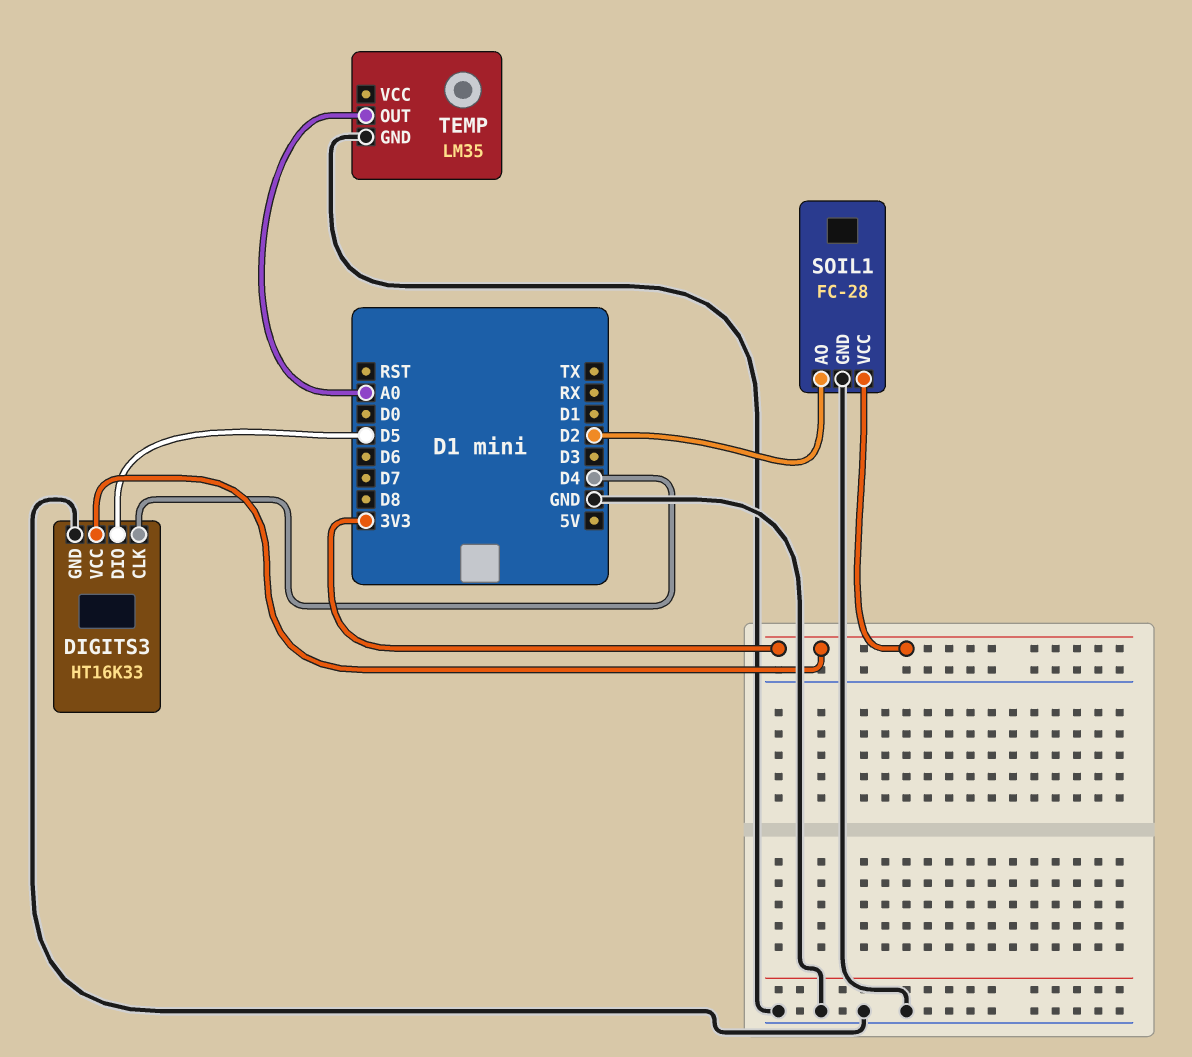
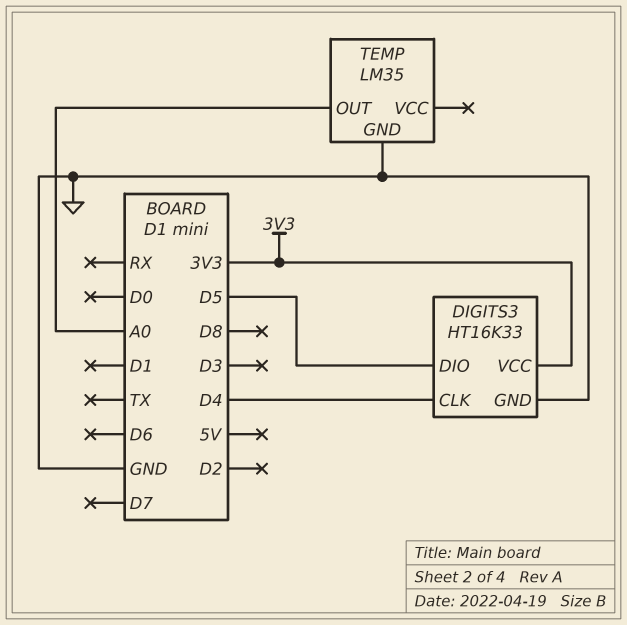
SOIL1: FC-28 -> none
SOIL1 pin AO: D2 -> none
SOIL1 pin GND: GND -> none
SOIL1 pin VCC: 3V3 -> none

